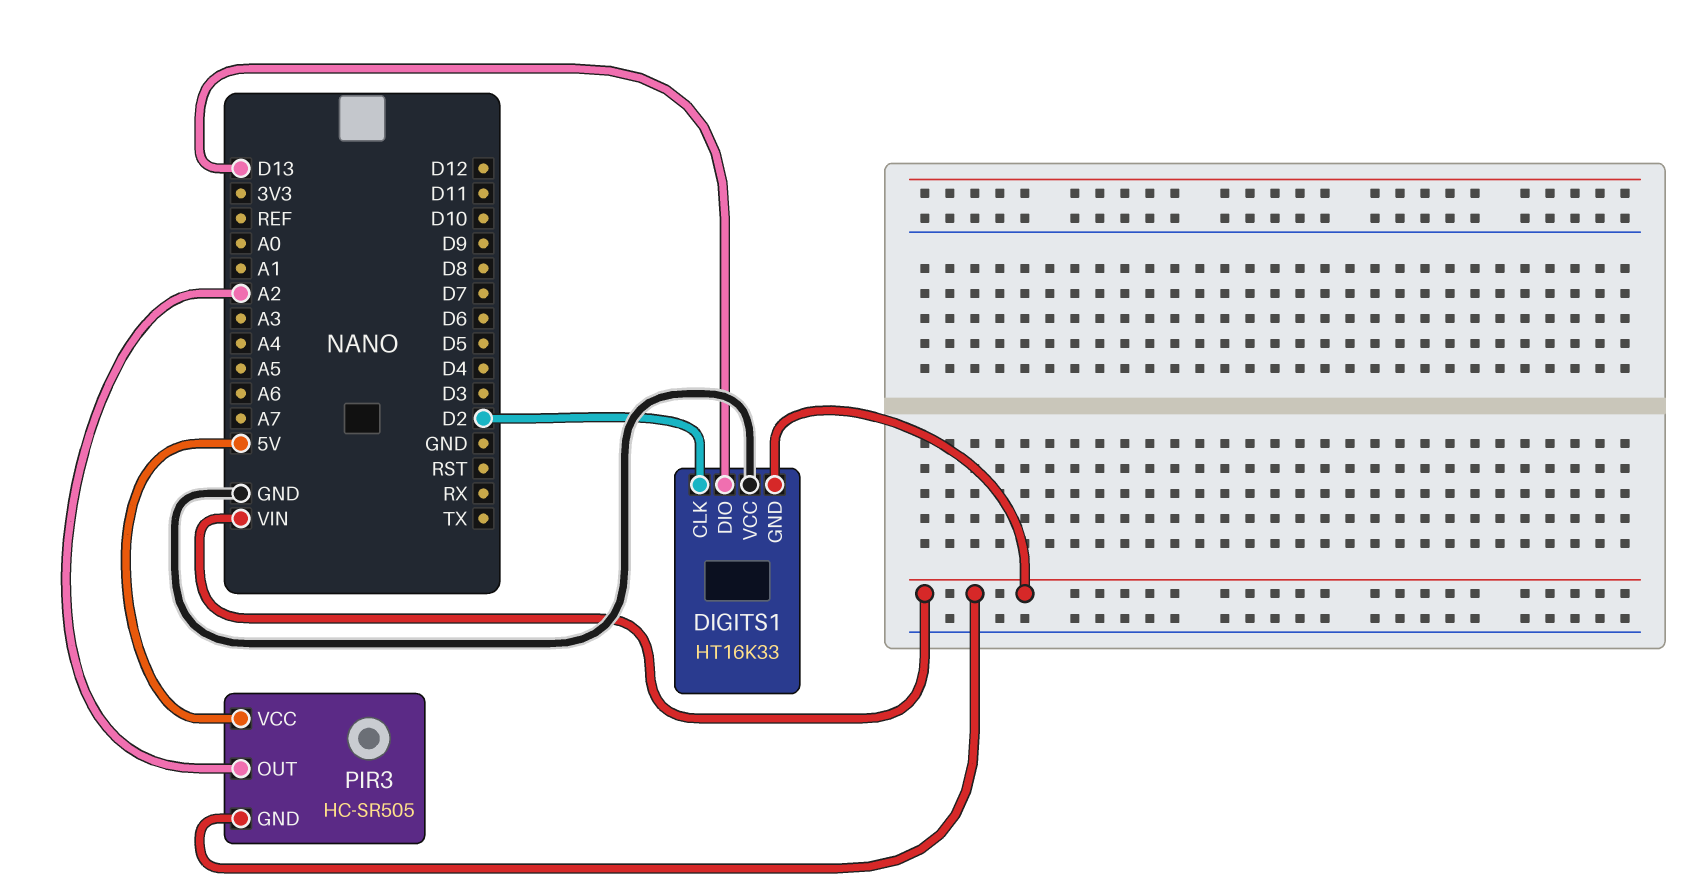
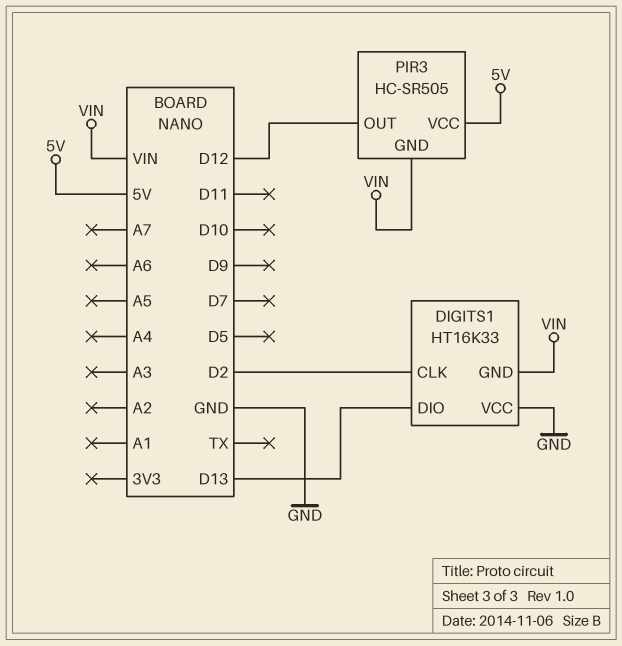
PIR3 pin OUT: A2 -> D12

